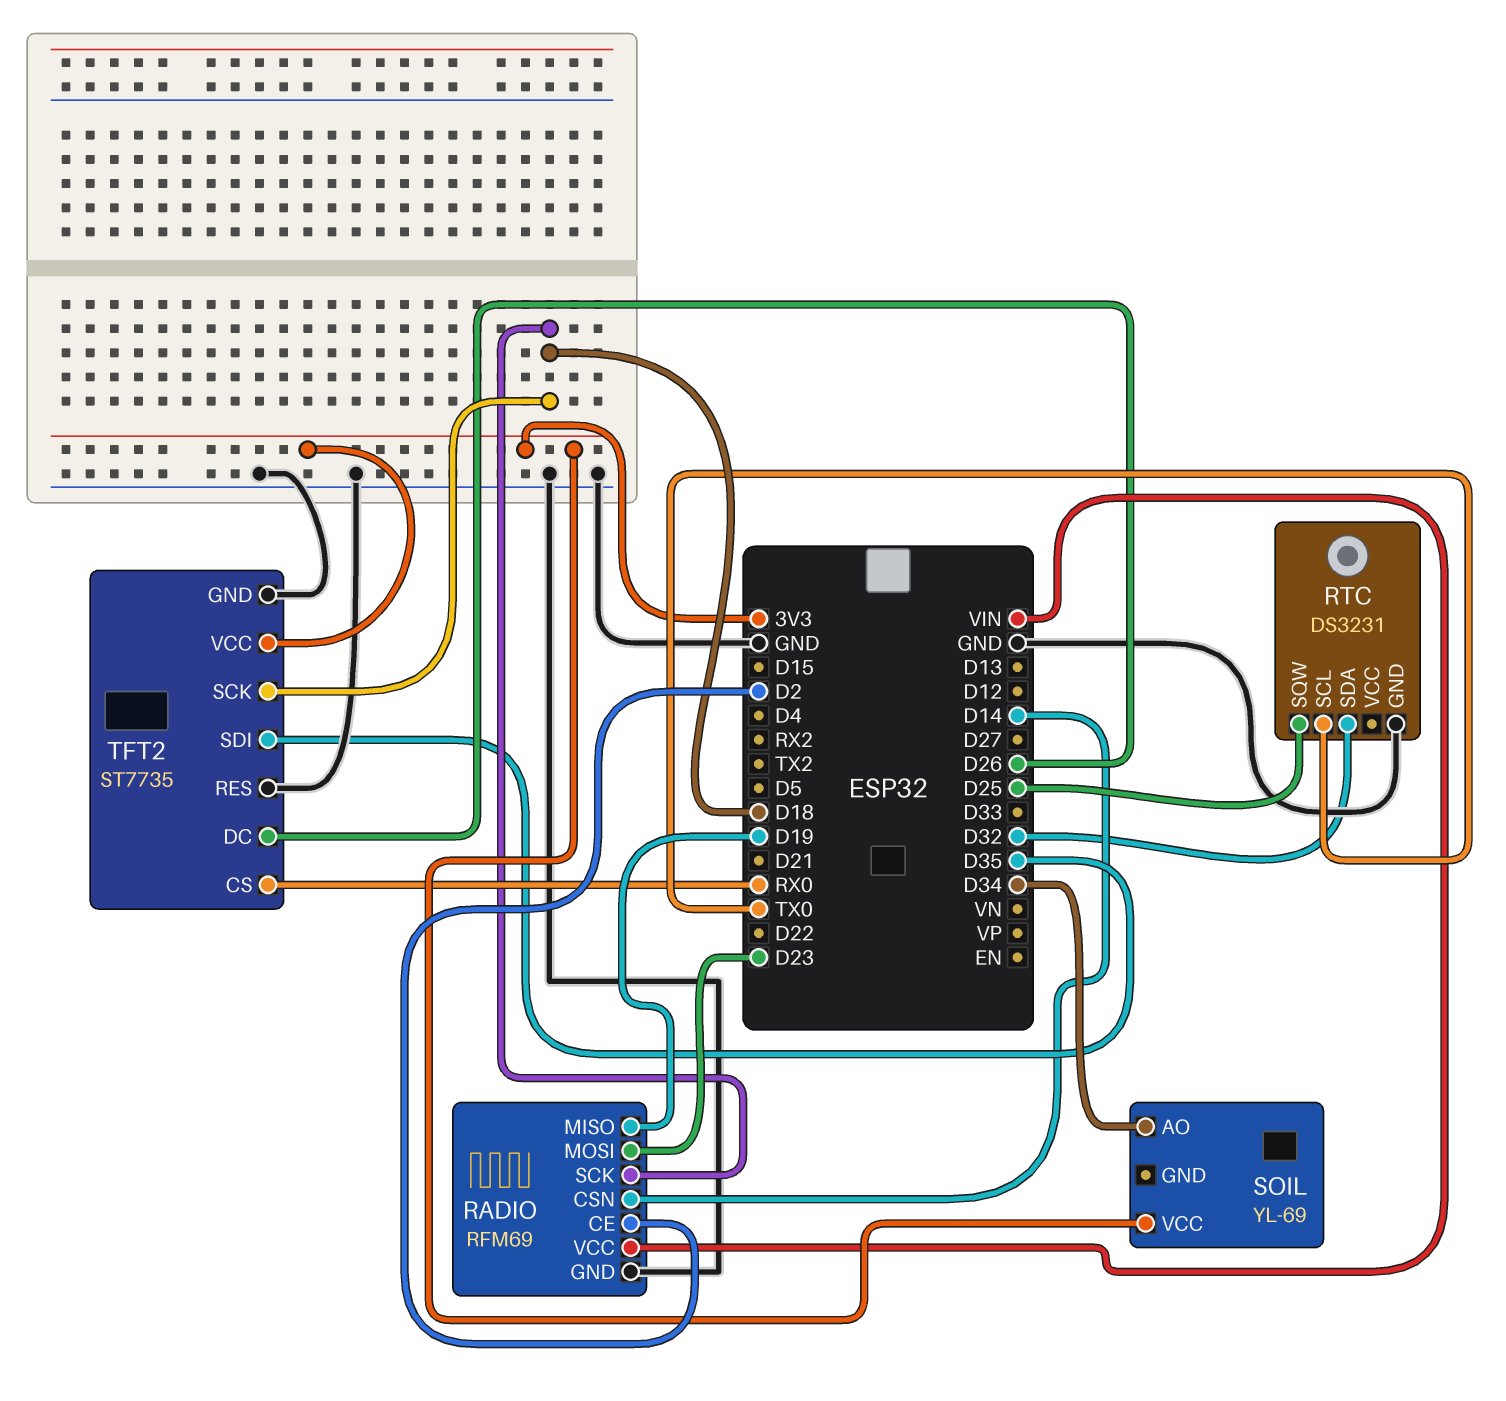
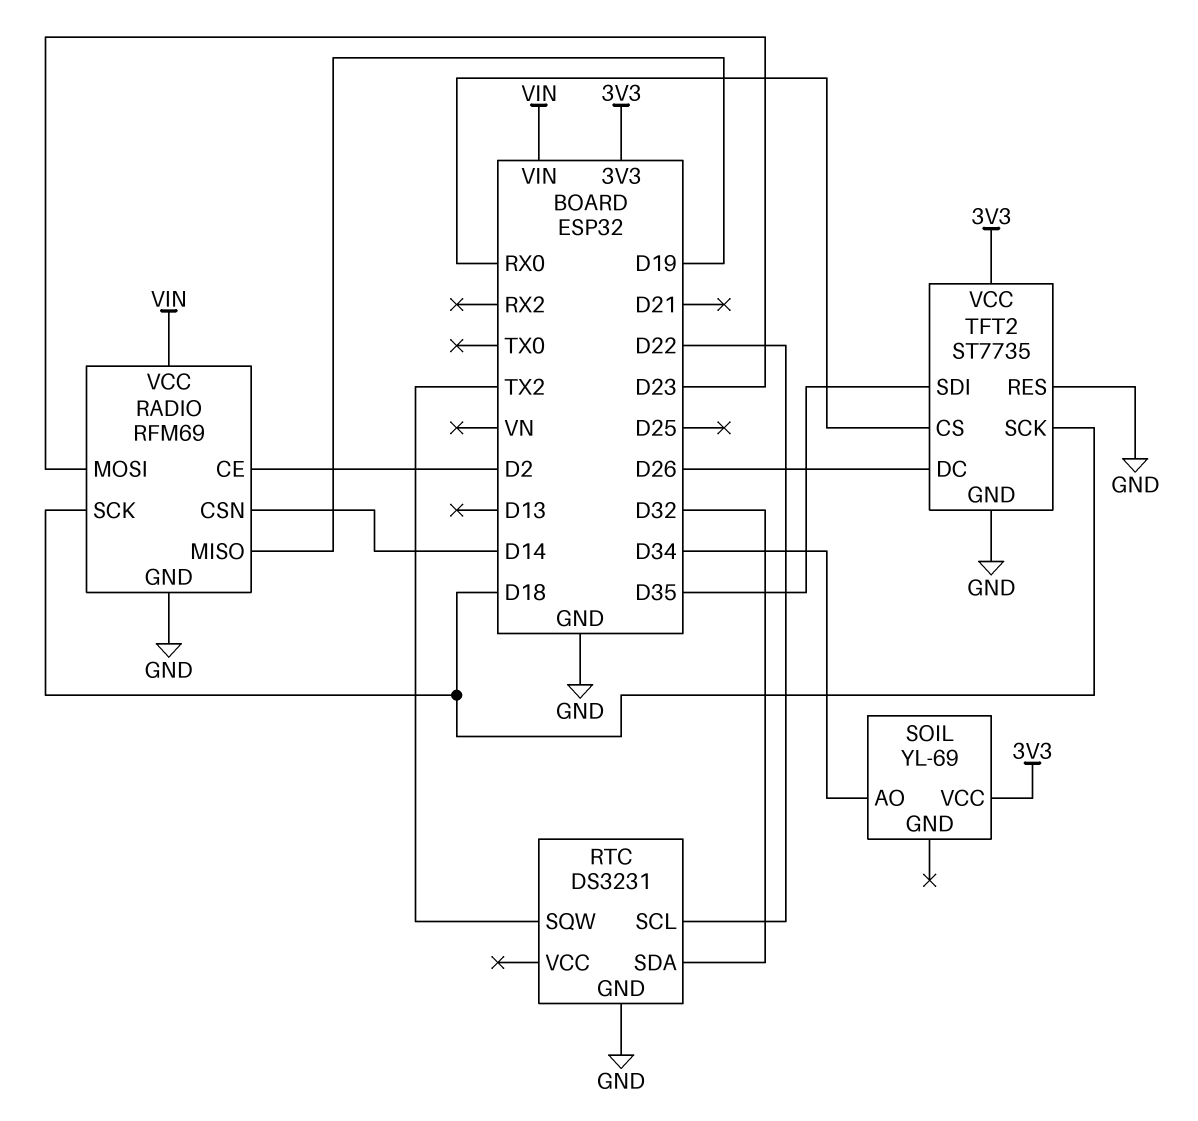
RTC pin SCL: TX0 -> D22
RTC pin SQW: D25 -> TX2

